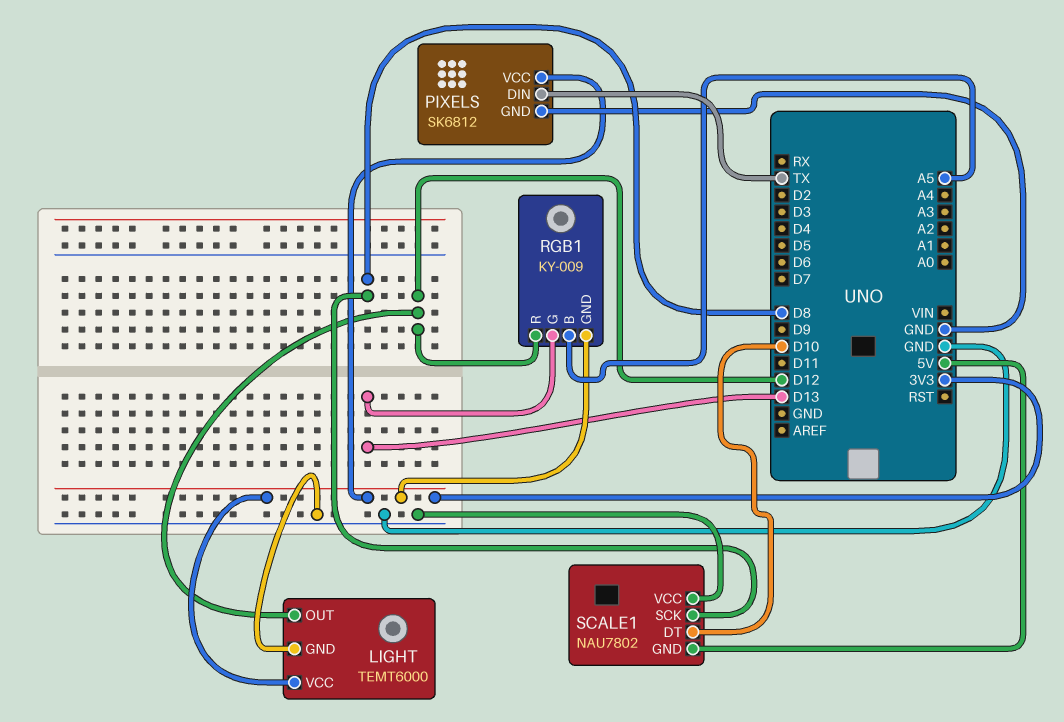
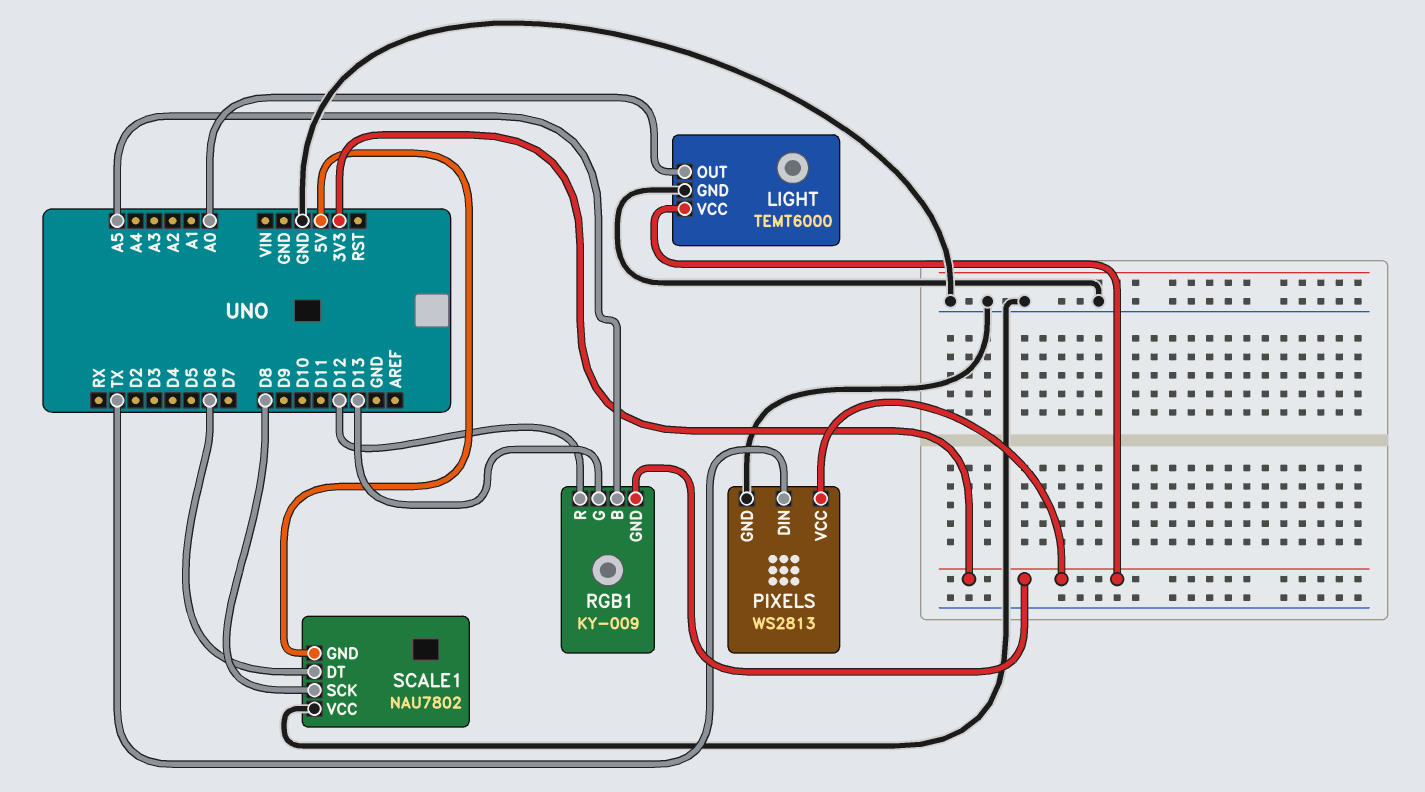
LIGHT pin OUT: D12 -> A0
PIXELS: SK6812 -> WS2813
SCALE1 pin DT: D10 -> D6

